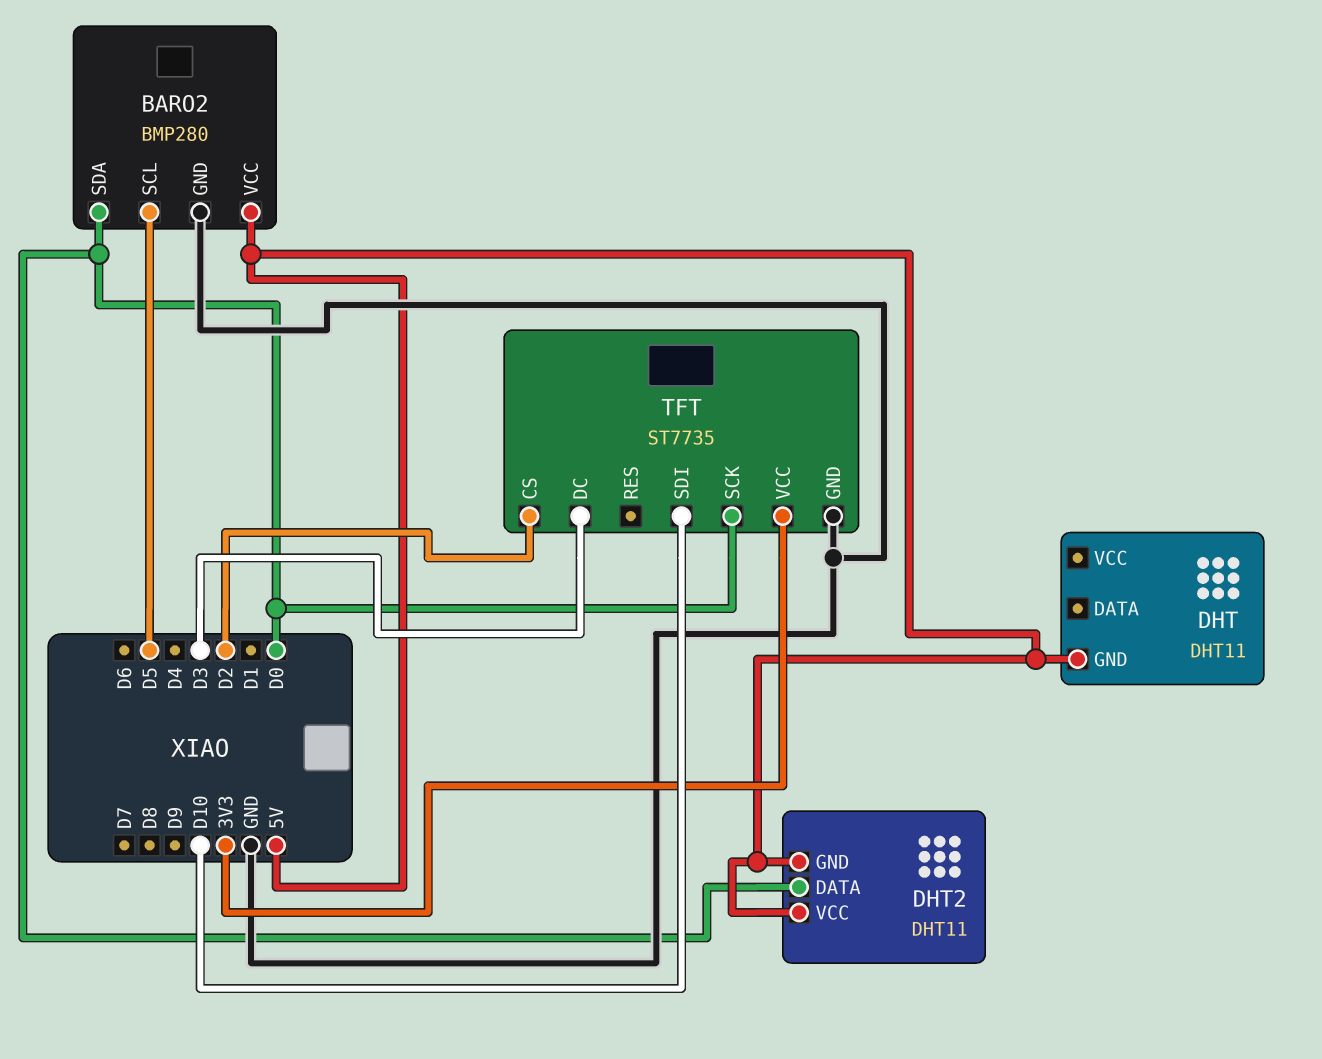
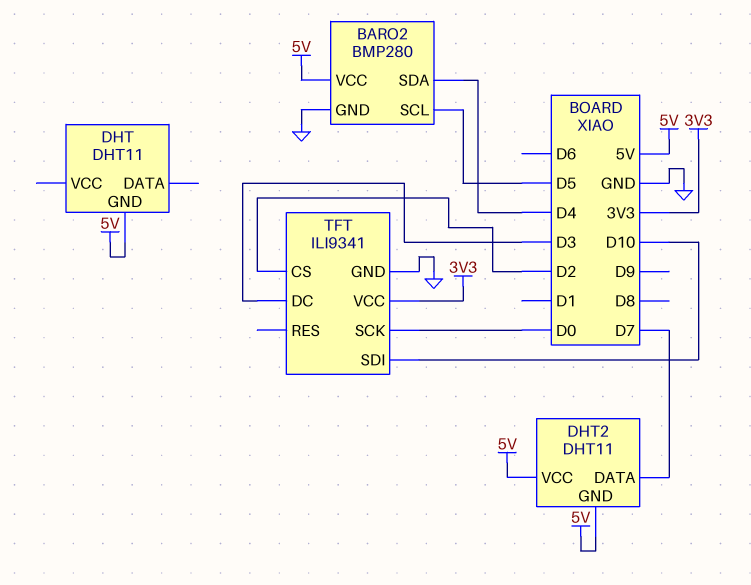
BARO2 pin SDA: D0 -> D4
DHT2 pin DATA: D0 -> D7
TFT: ST7735 -> ILI9341

